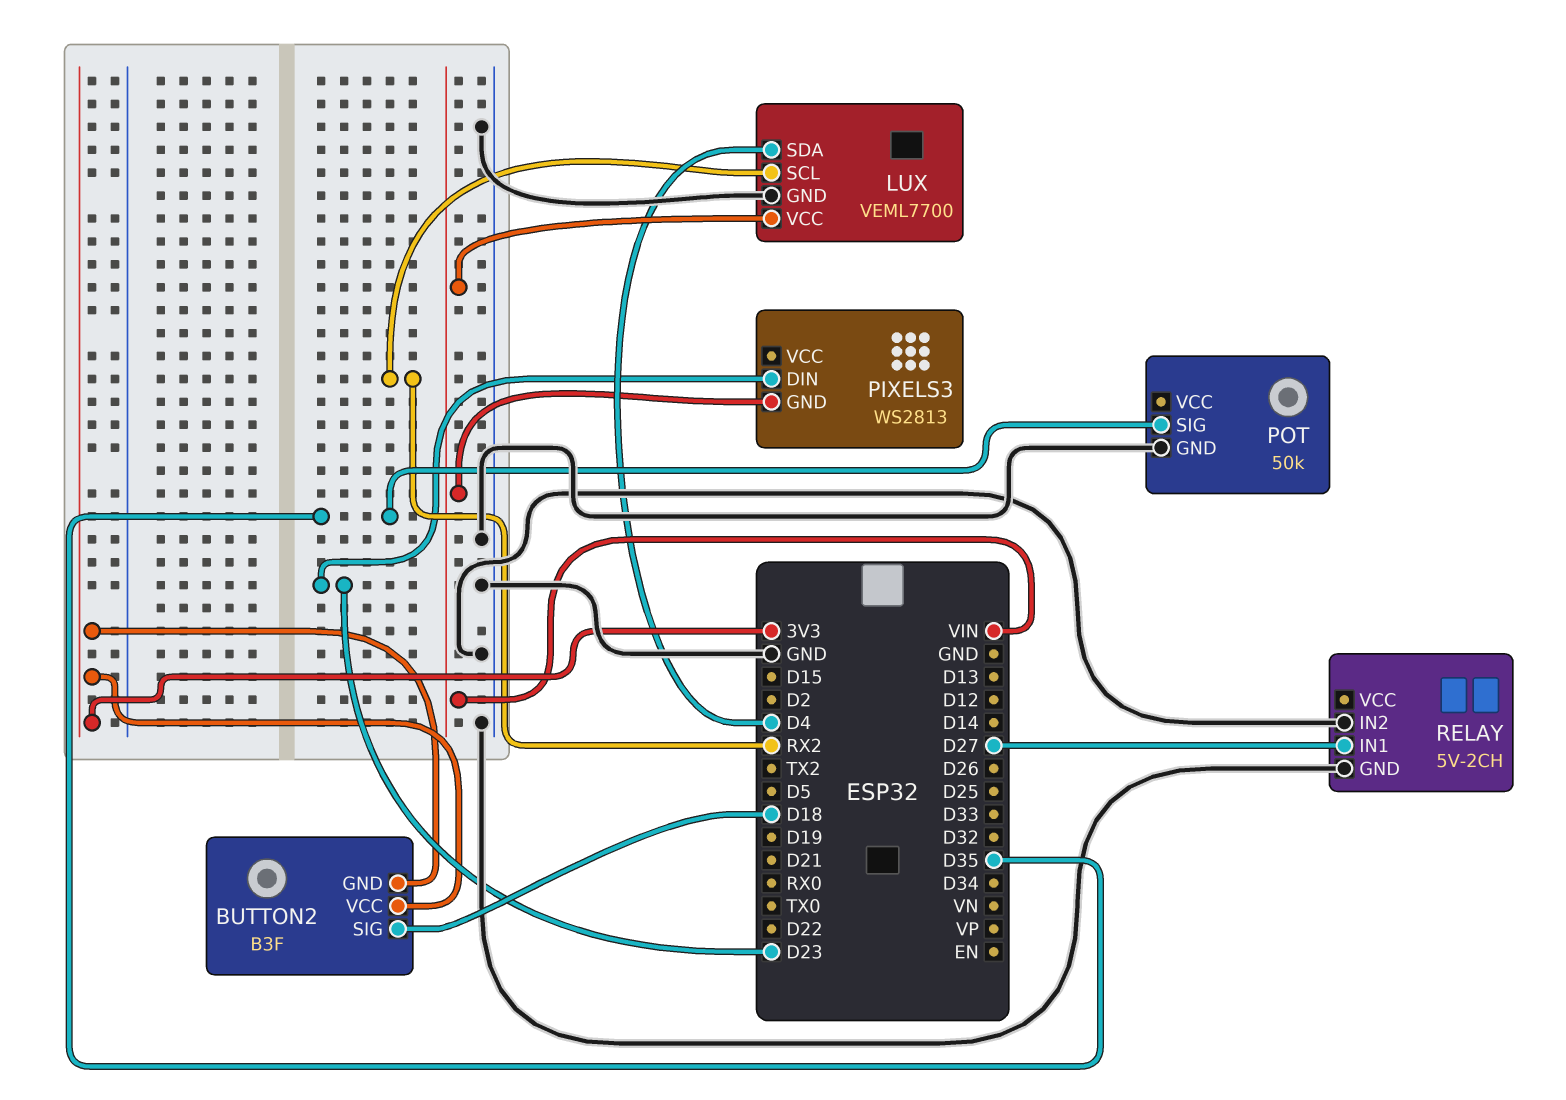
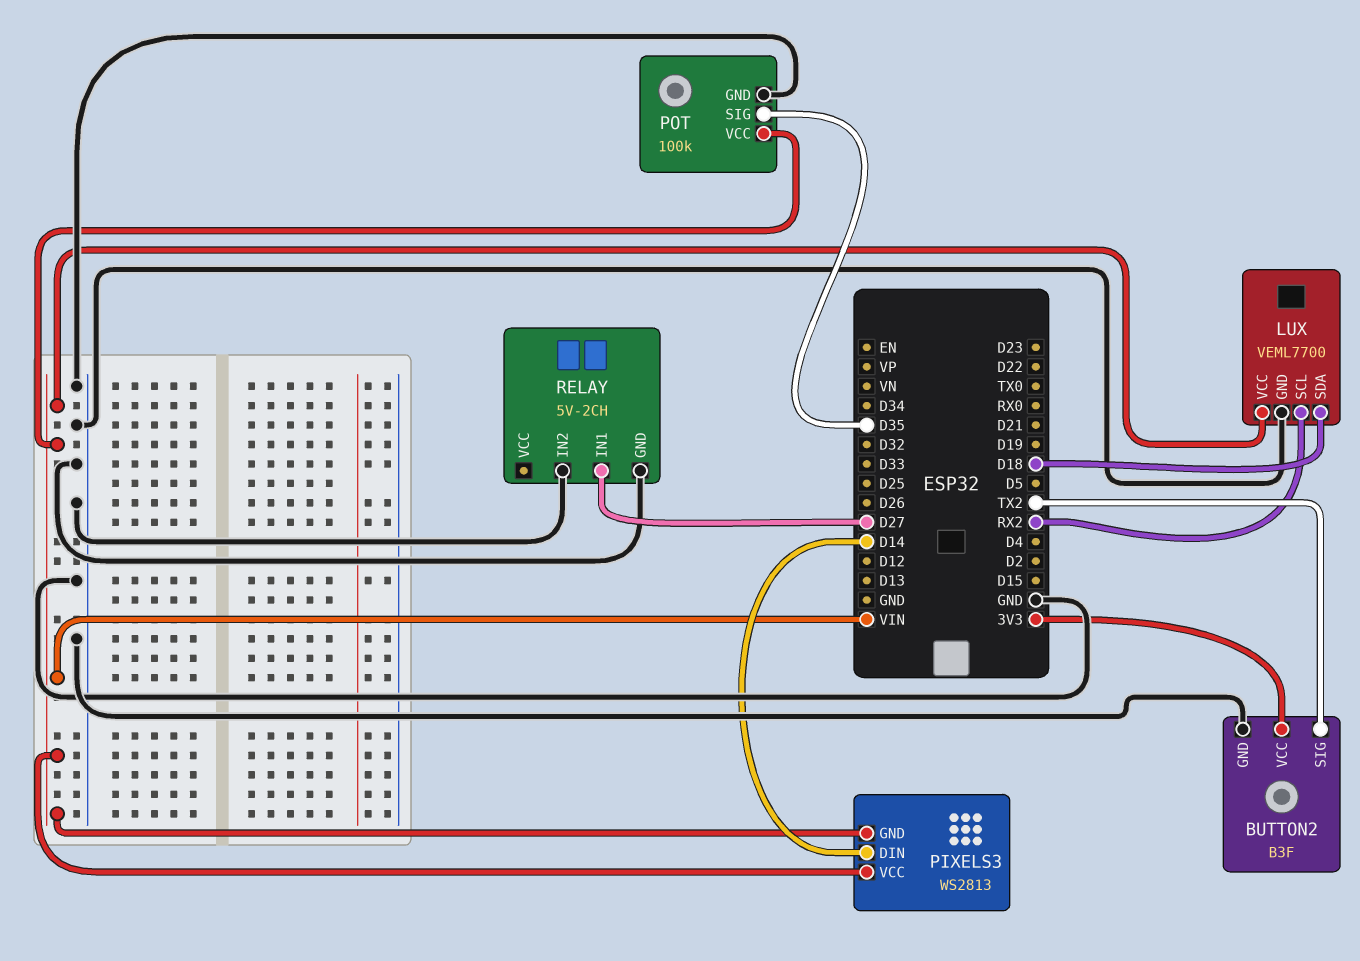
BUTTON2 pin GND: 3V3 -> GND
BUTTON2 pin SIG: D18 -> TX2
LUX pin SDA: D4 -> D18
PIXELS3 pin DIN: D23 -> D14
PIXELS3 pin VCC: none -> VIN
POT: 50k -> 100k
POT pin VCC: none -> VIN

